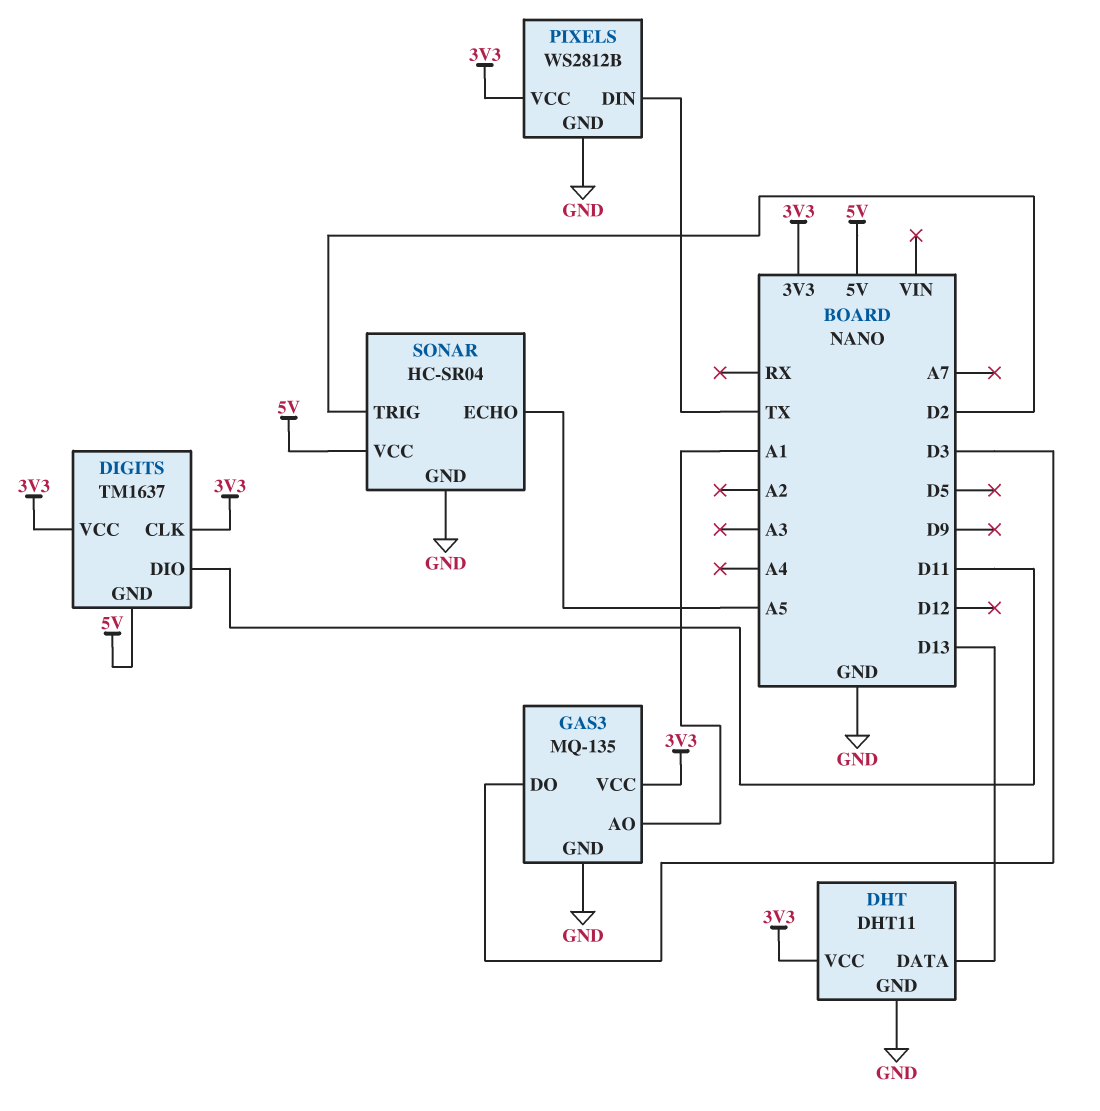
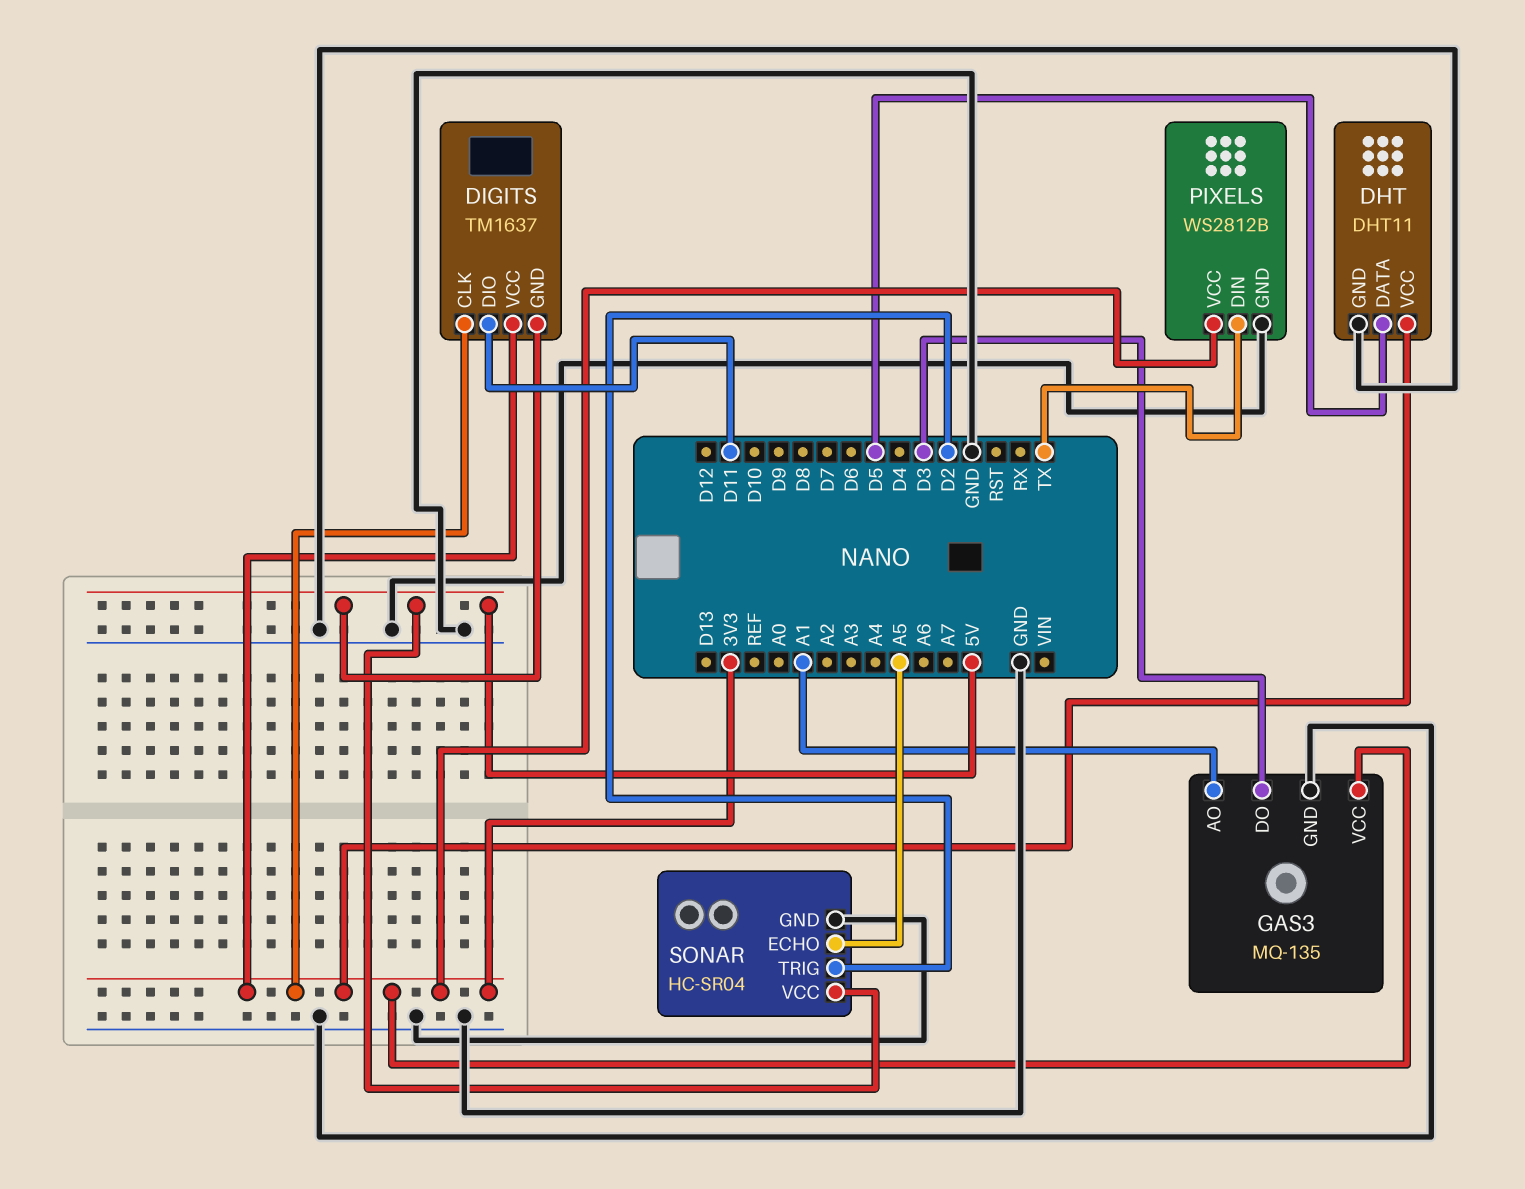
DHT pin DATA: D13 -> D5

